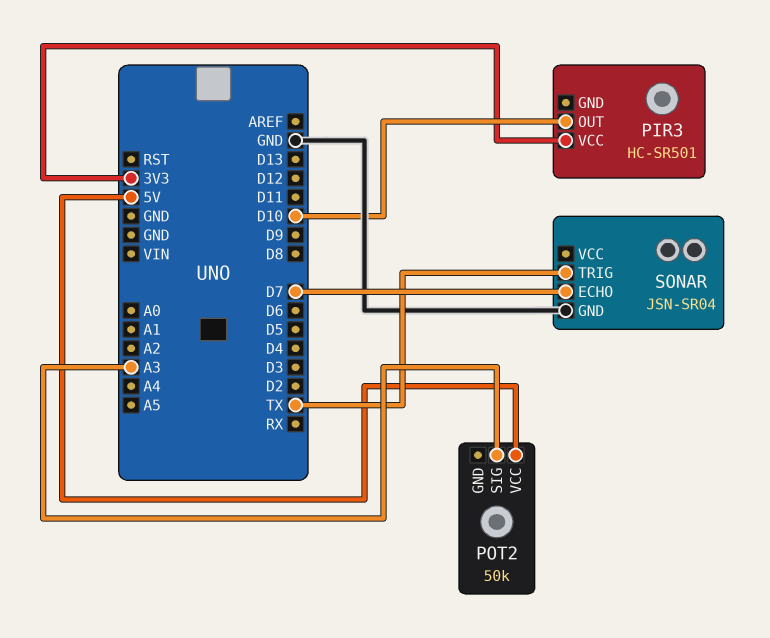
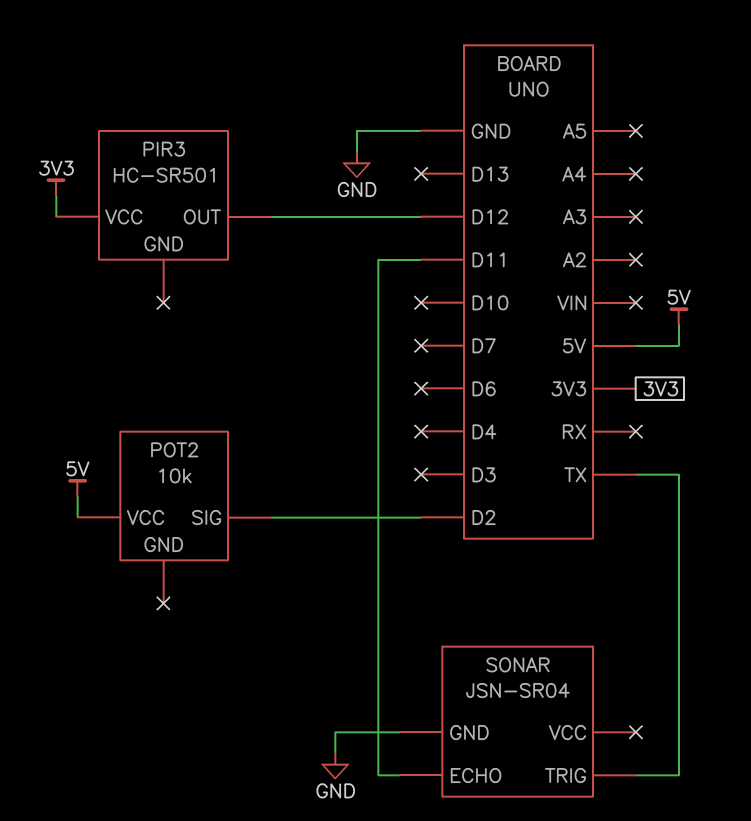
PIR3 pin OUT: D10 -> D12
POT2: 50k -> 10k
POT2 pin SIG: A3 -> D2
SONAR pin ECHO: D7 -> D11

